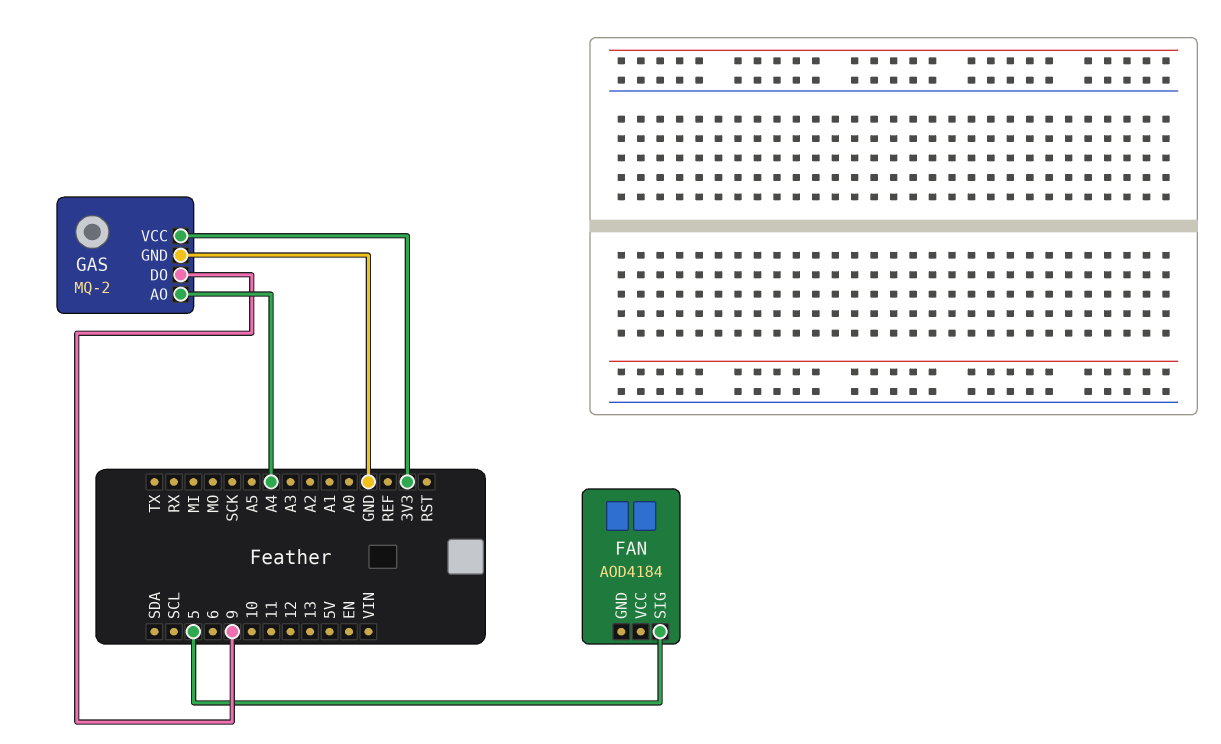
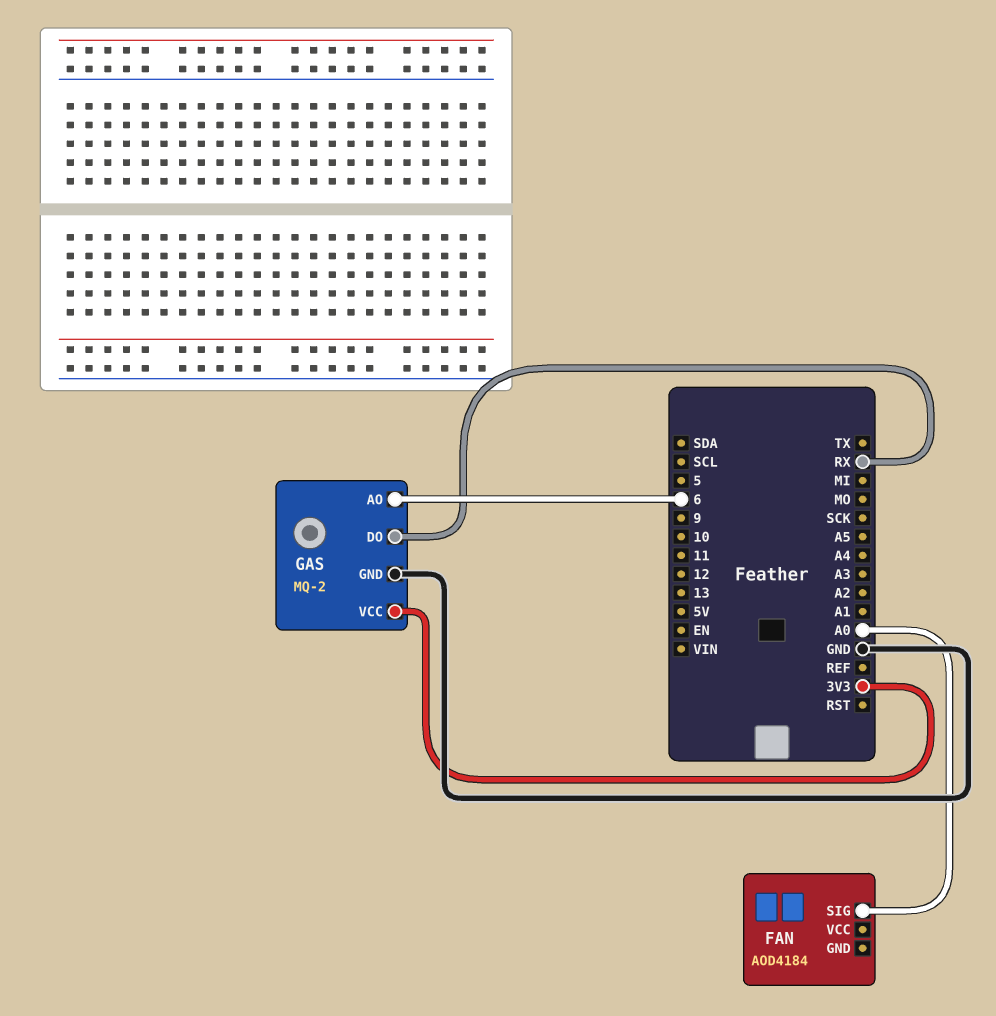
FAN pin SIG: 5 -> A0
GAS pin AO: A4 -> 6
GAS pin DO: 9 -> RX

